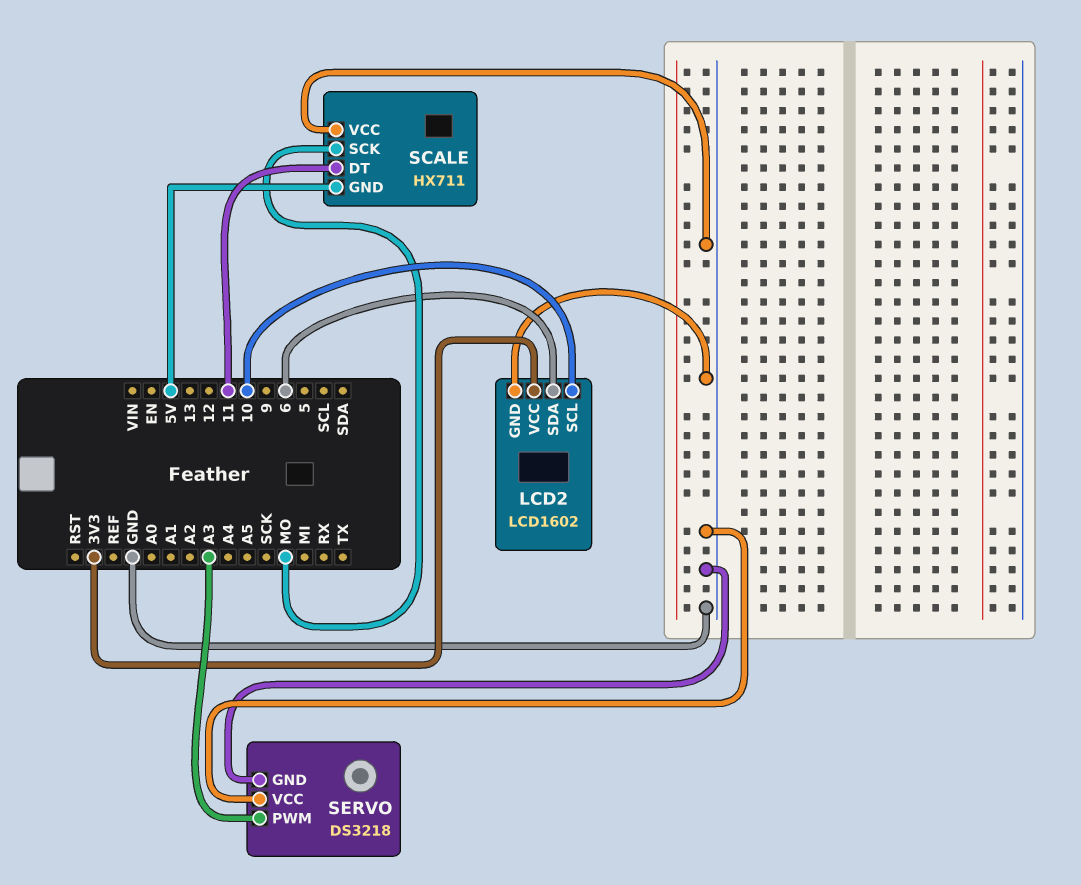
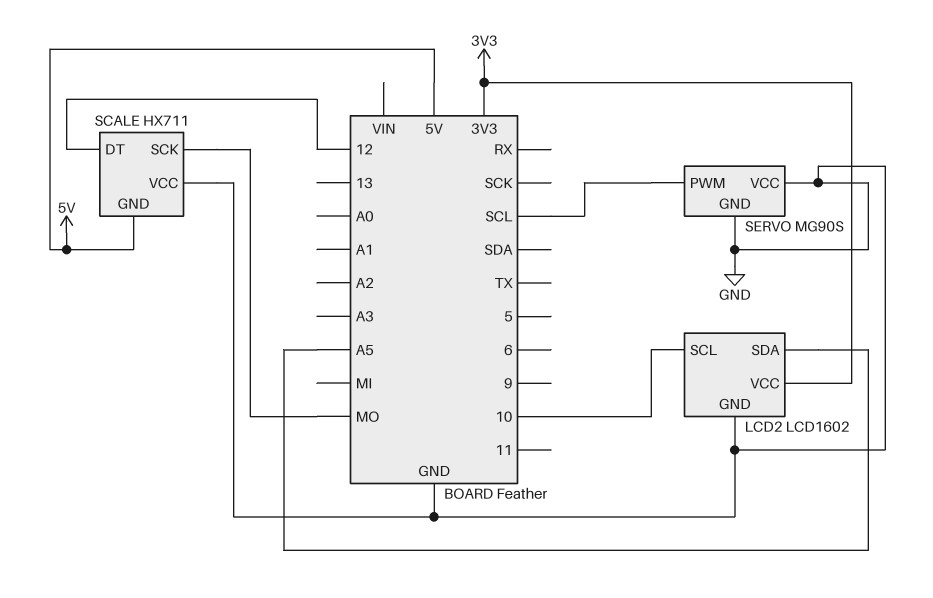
LCD2 pin SDA: 6 -> A5
SCALE pin DT: 11 -> 12
SERVO: DS3218 -> MG90S
SERVO pin PWM: A3 -> SCL

